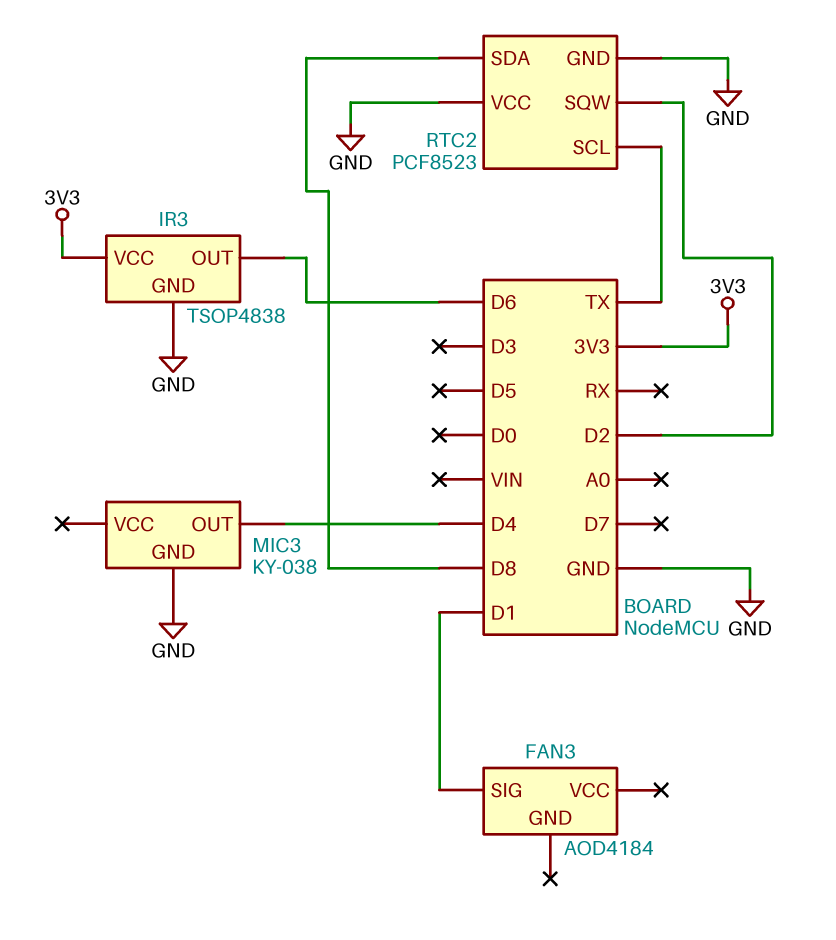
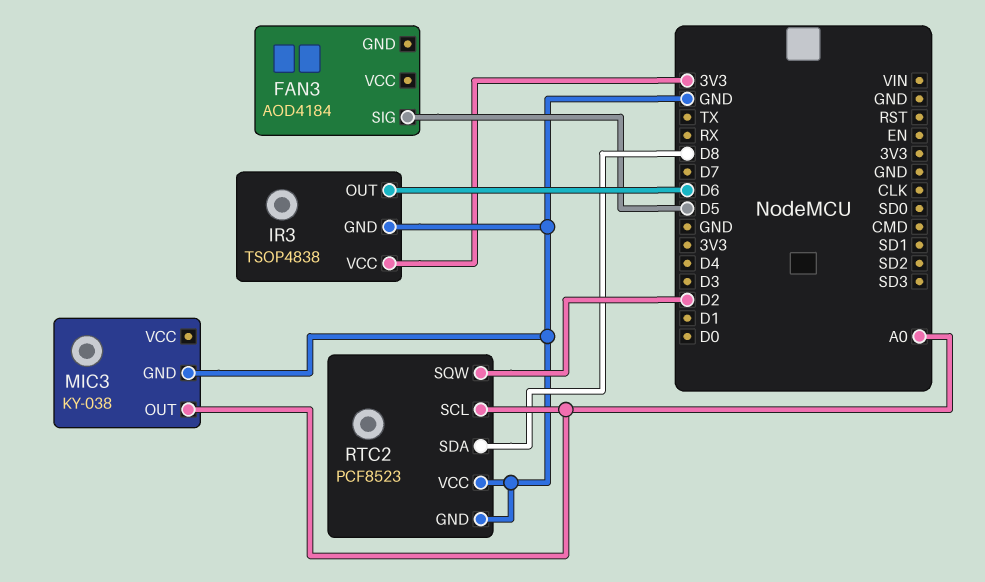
FAN3 pin SIG: D1 -> D5
MIC3 pin OUT: D4 -> A0
RTC2 pin SCL: TX -> A0

